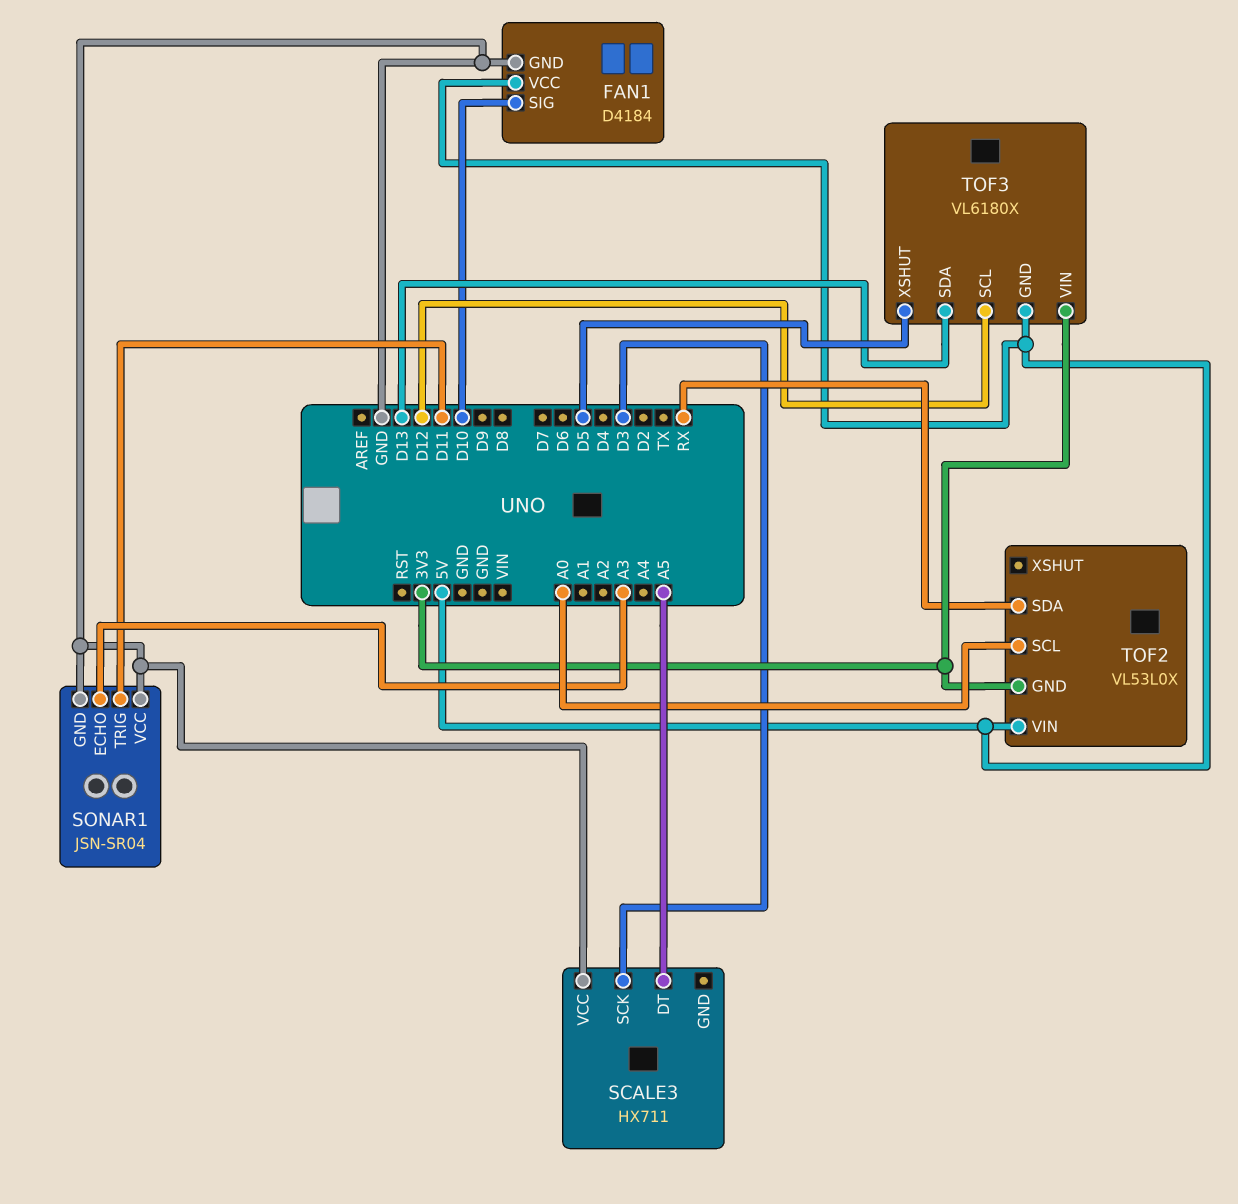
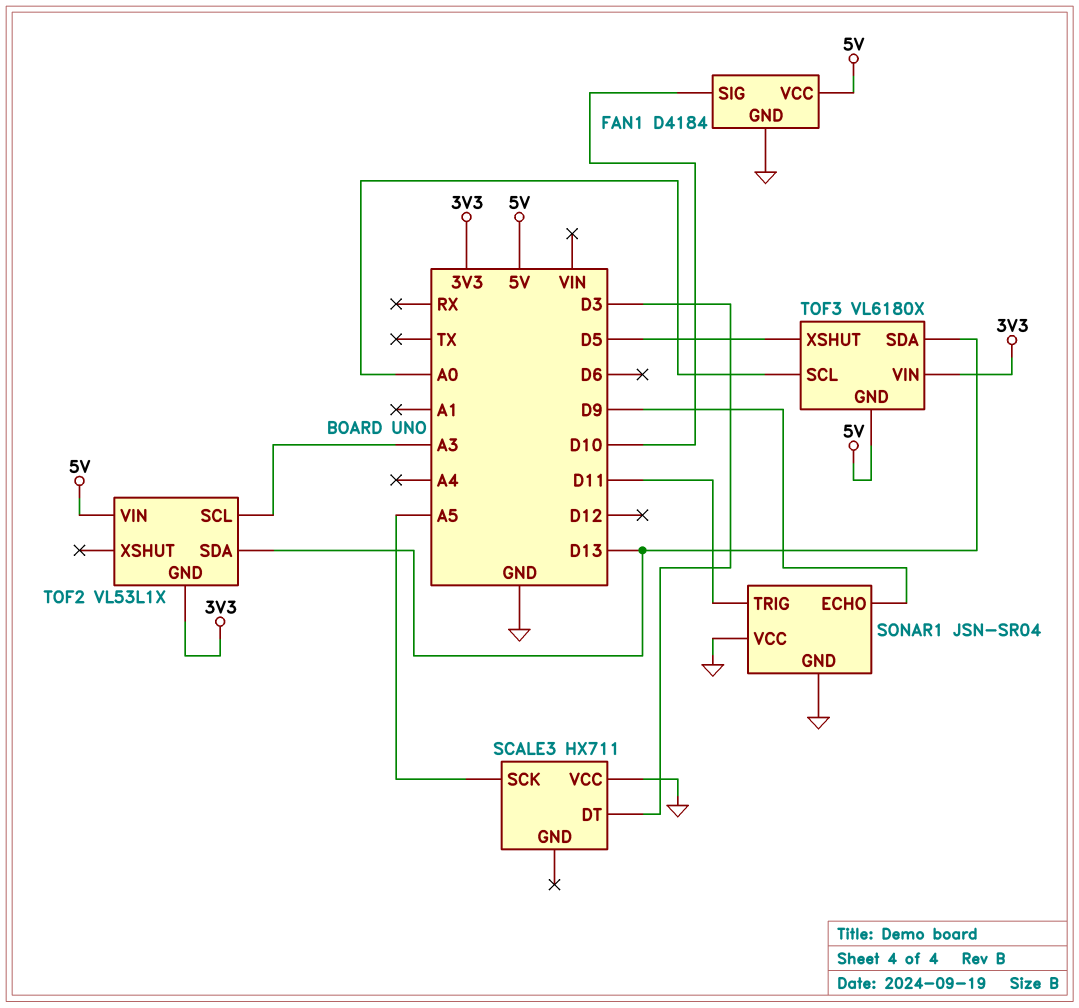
SCALE3 pin DT: A5 -> D3
SCALE3 pin SCK: D3 -> A5
SONAR1 pin ECHO: A3 -> D9
TOF2: VL53L0X -> VL53L1X
TOF2 pin SCL: A0 -> A3
TOF2 pin SDA: RX -> D13
TOF3 pin SCL: D12 -> A0

